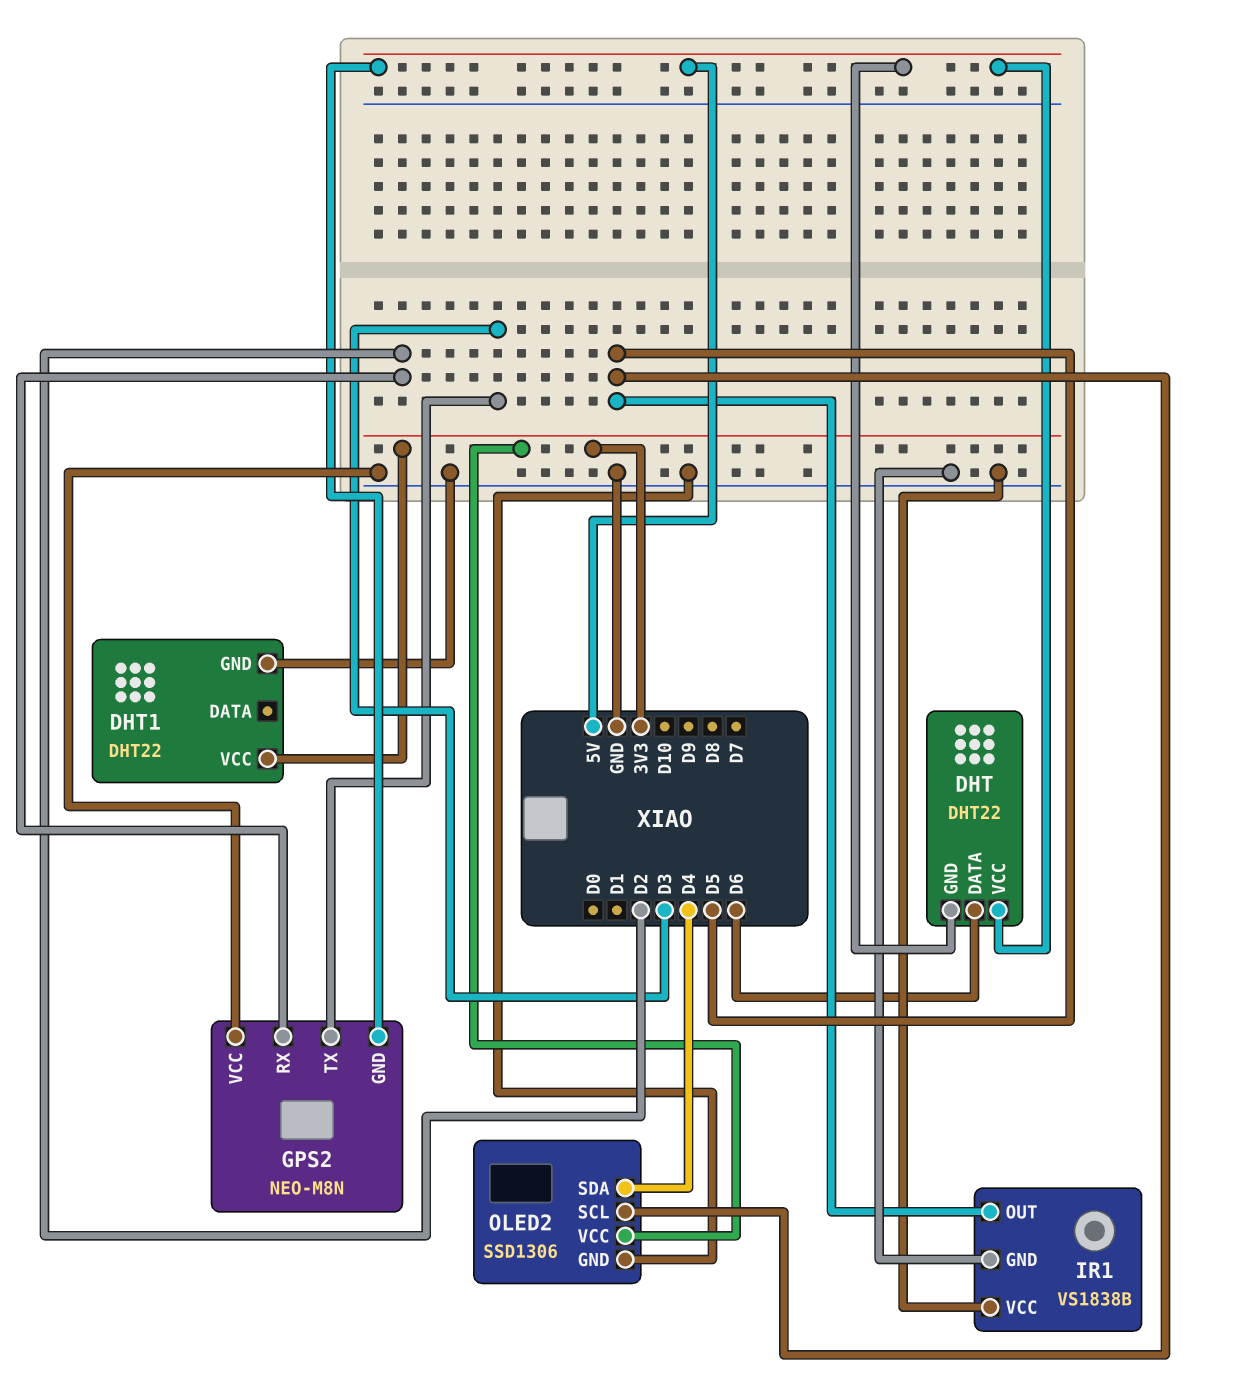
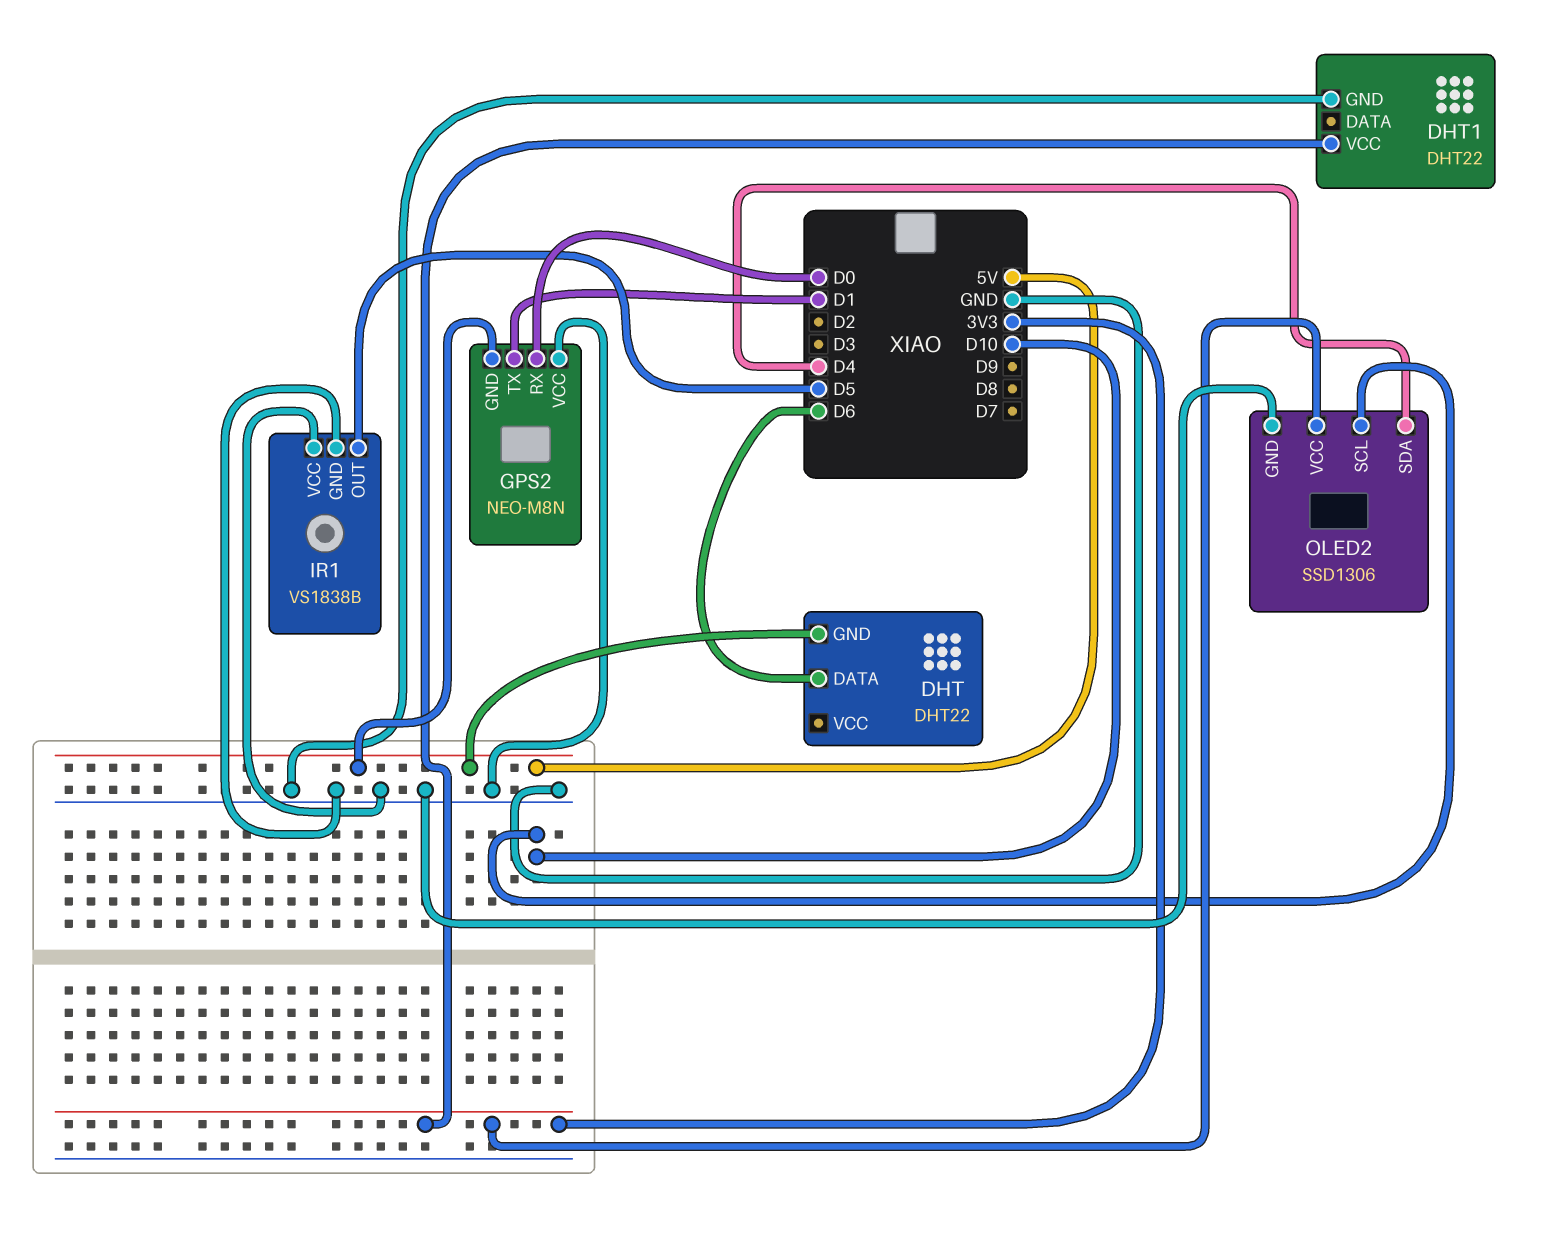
DHT pin VCC: 5V -> none
GPS2 pin RX: D2 -> D0
GPS2 pin TX: D3 -> D1
OLED2 pin SCL: D5 -> D10

